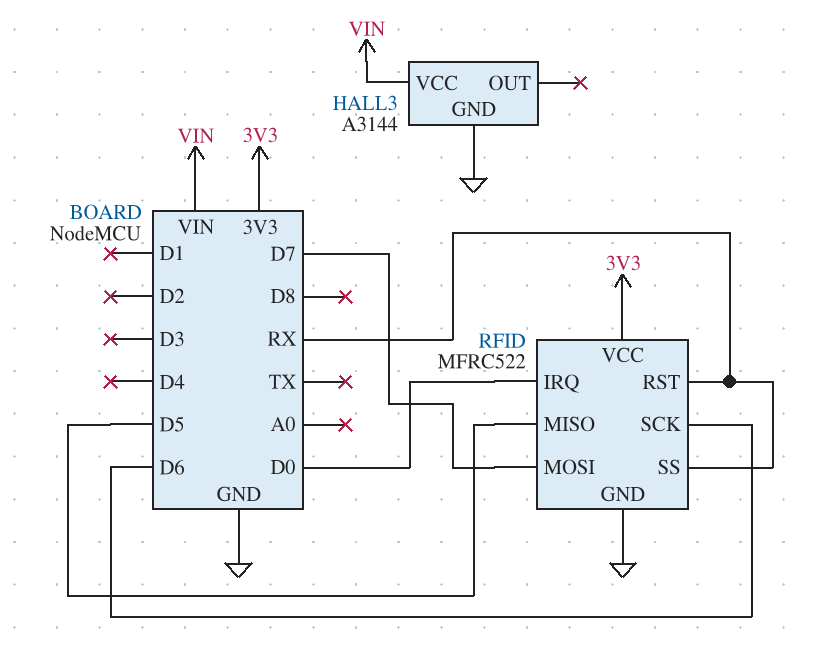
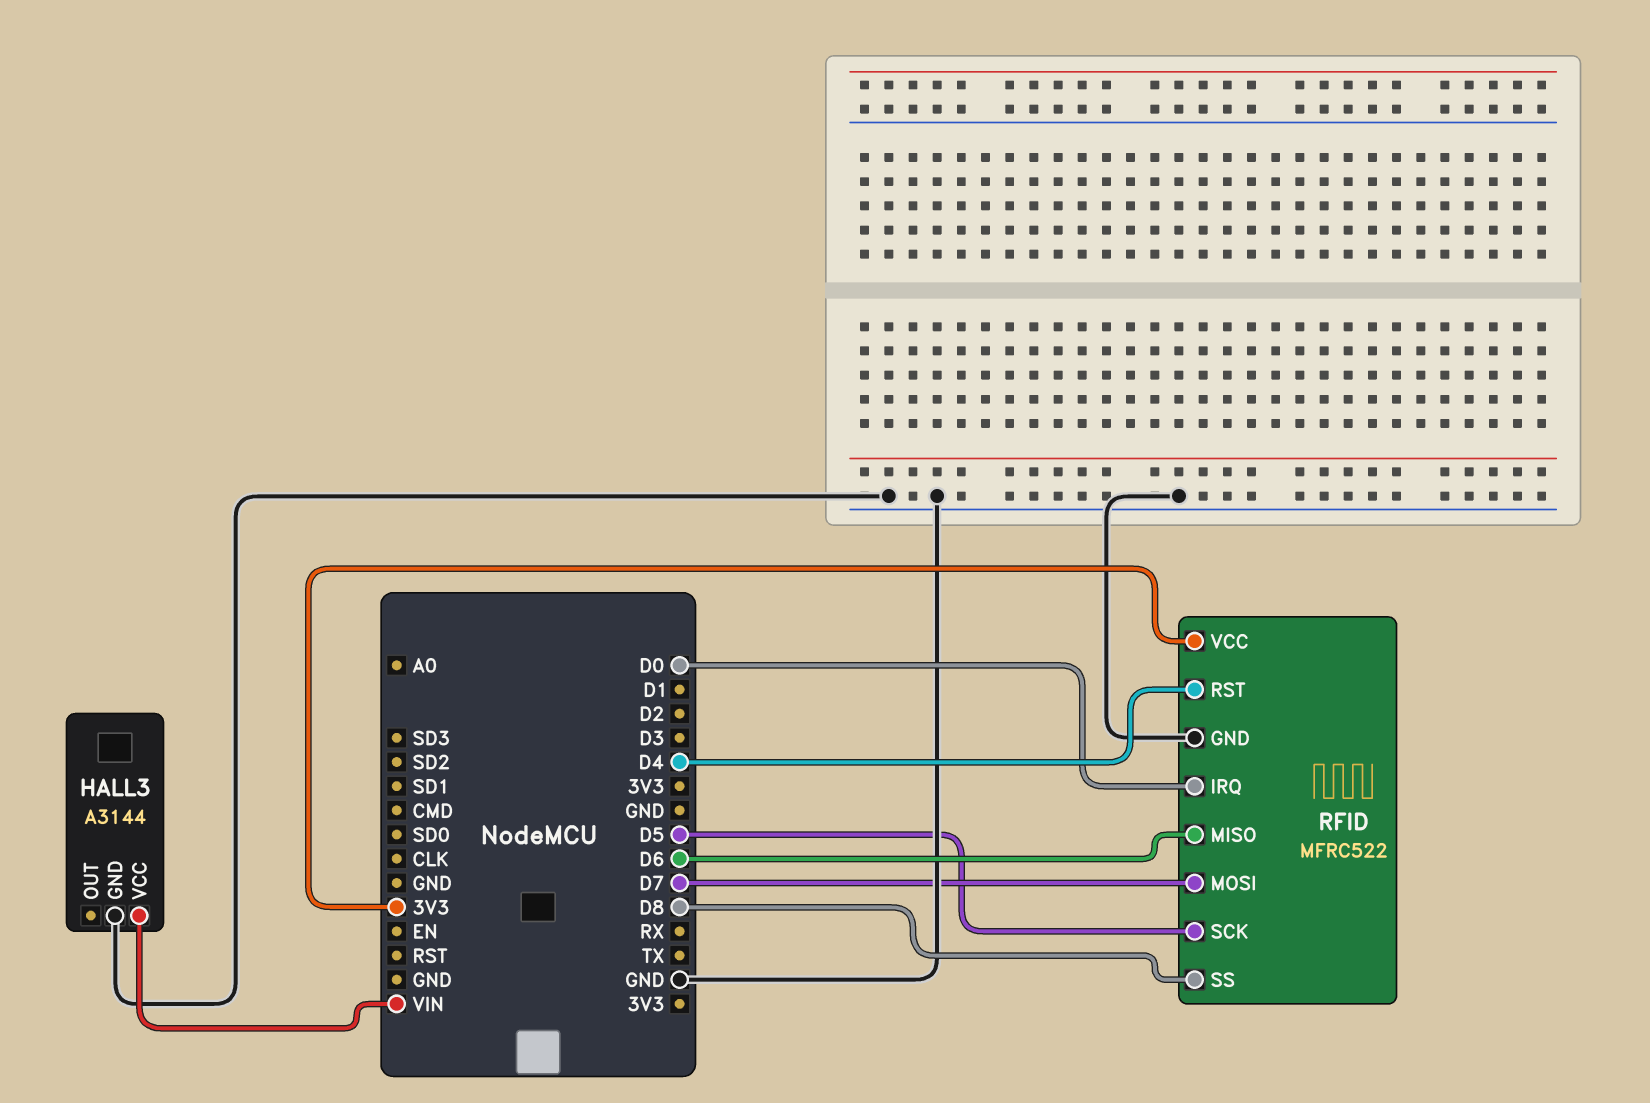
RFID pin MISO: D5 -> D6
RFID pin RST: RX -> D4
RFID pin SCK: D6 -> D5
RFID pin SS: RX -> D8

